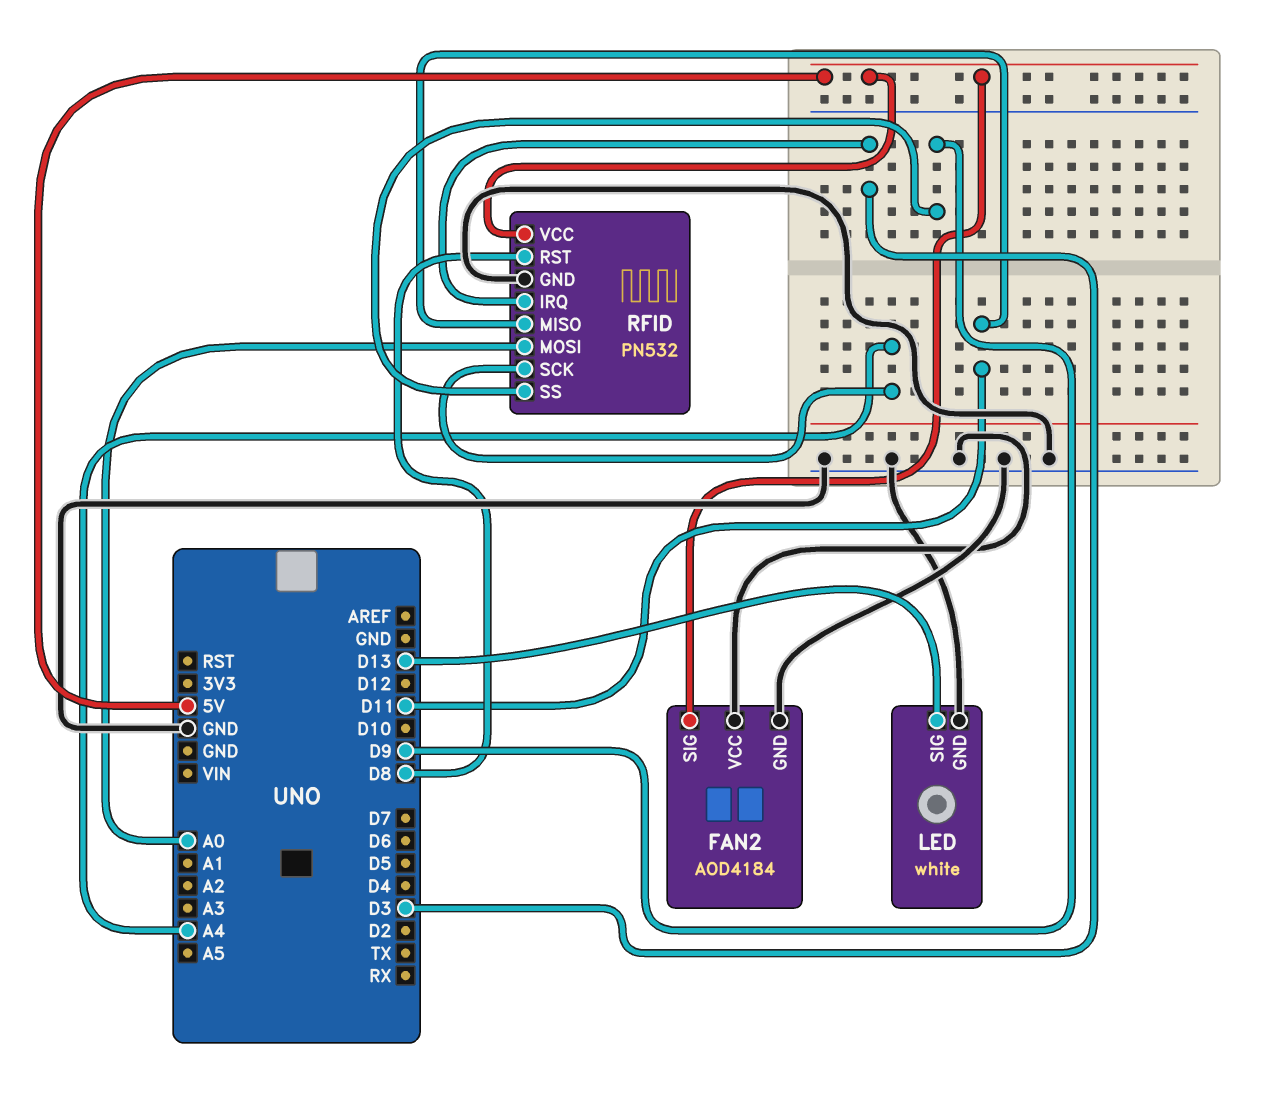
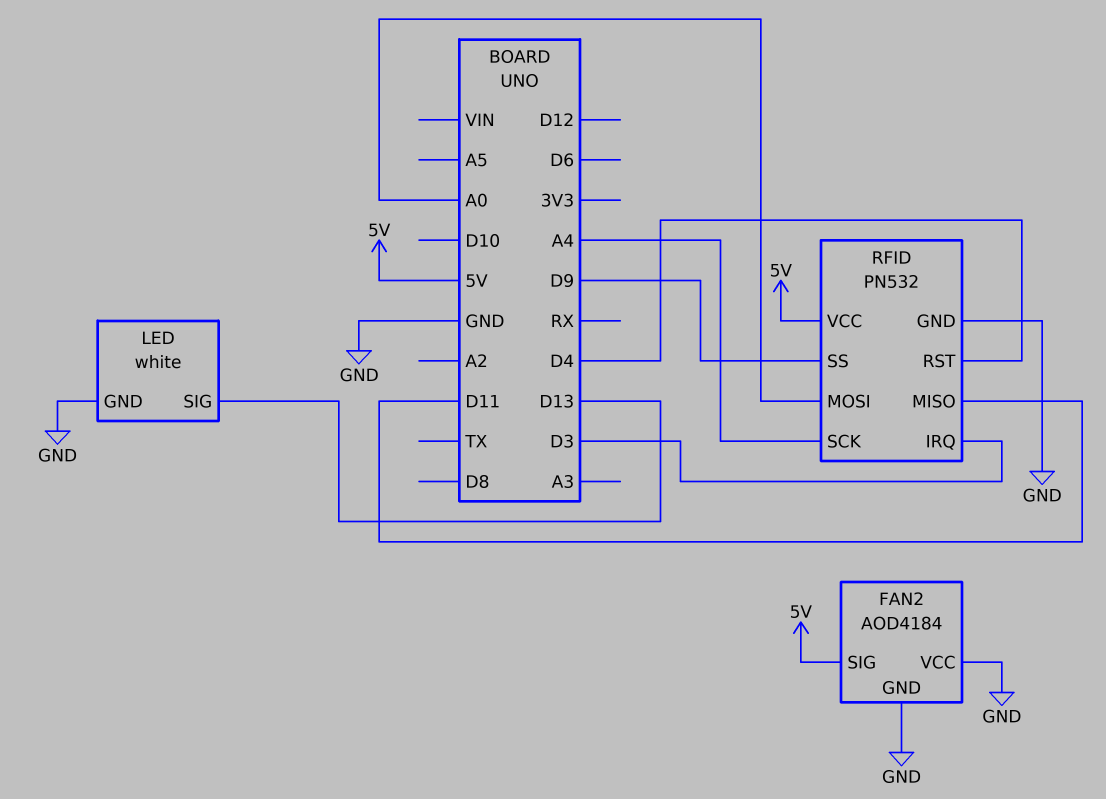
RFID pin RST: D8 -> D4

